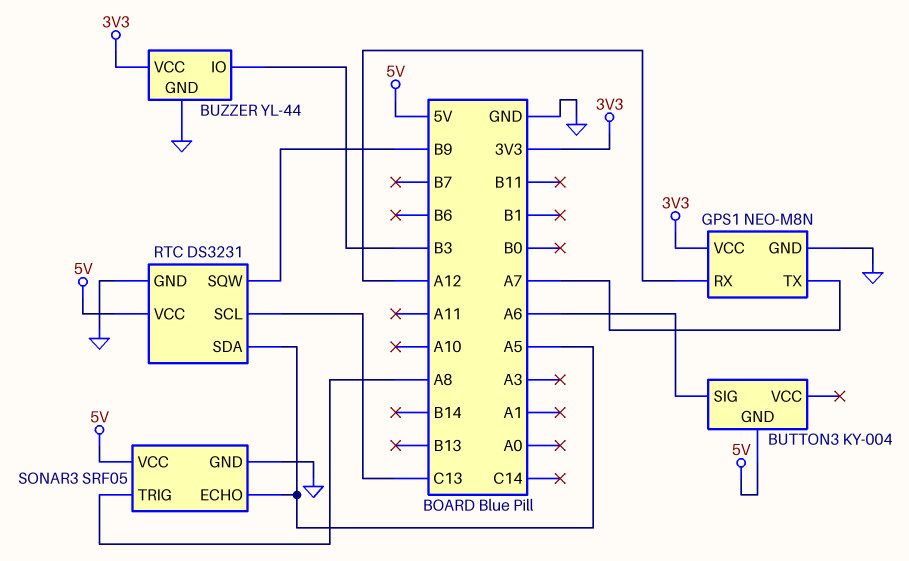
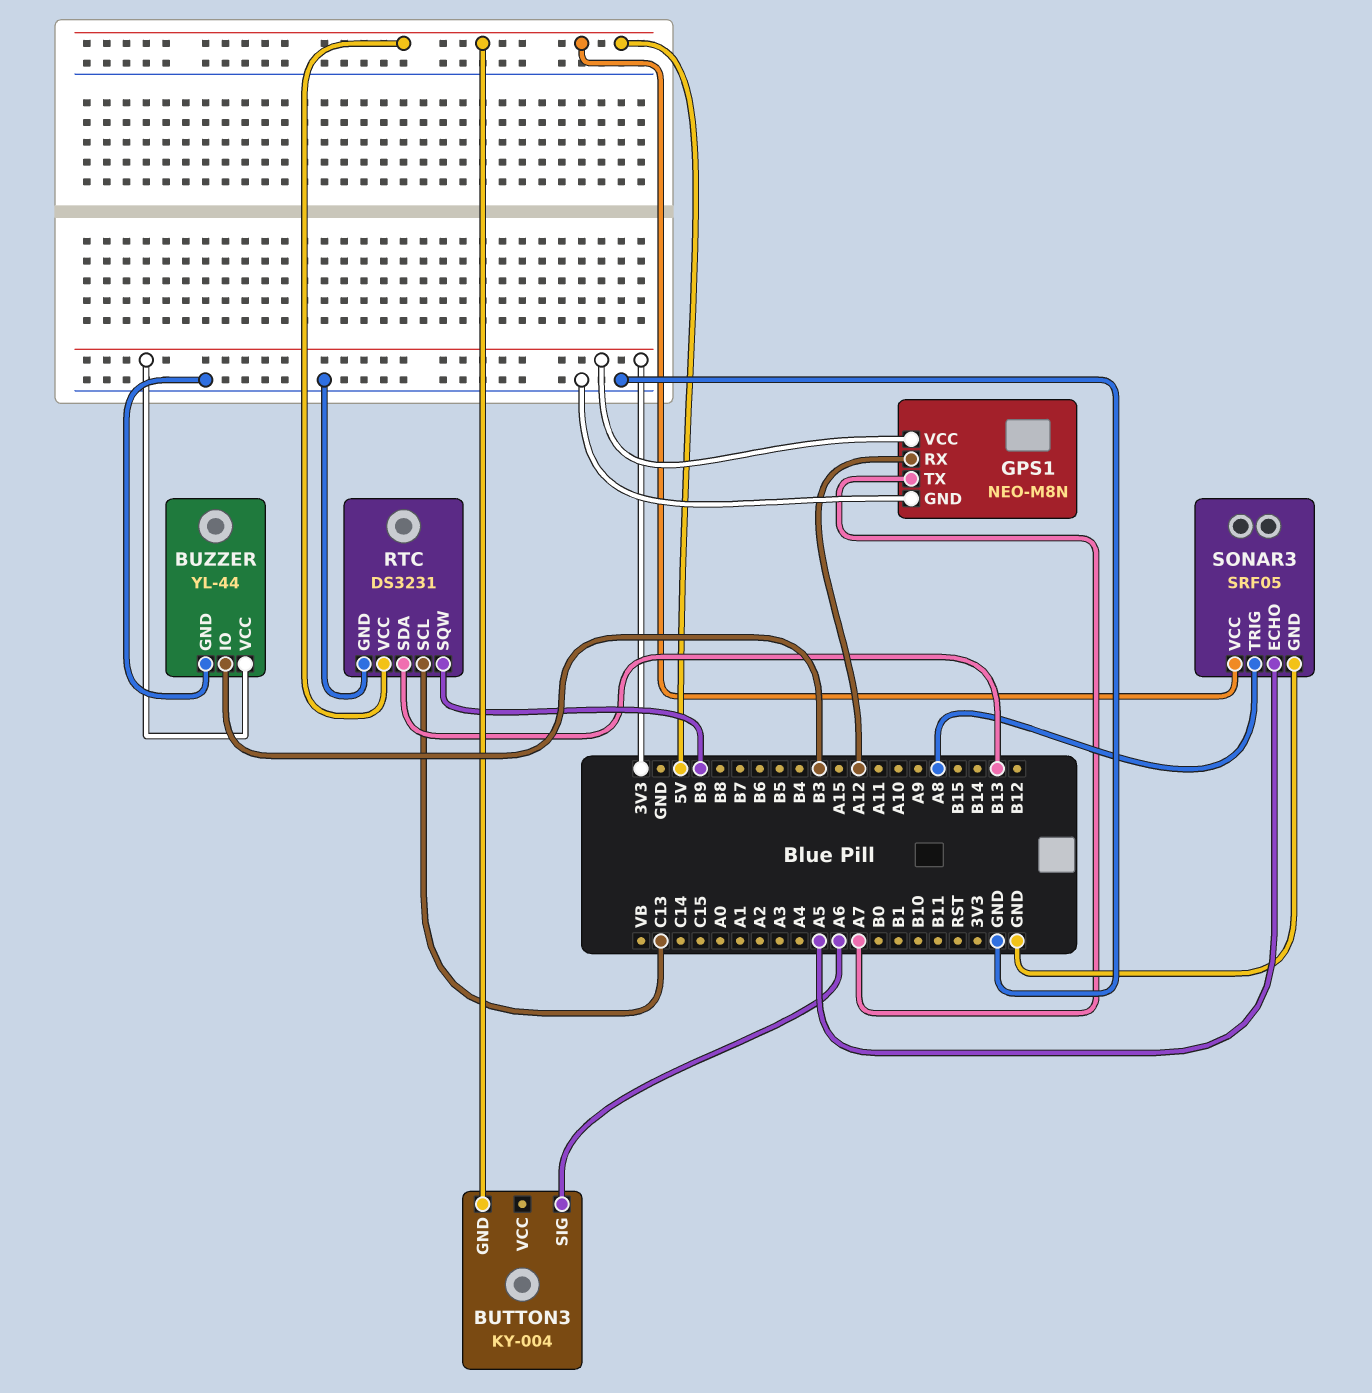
RTC pin SDA: A5 -> B13

